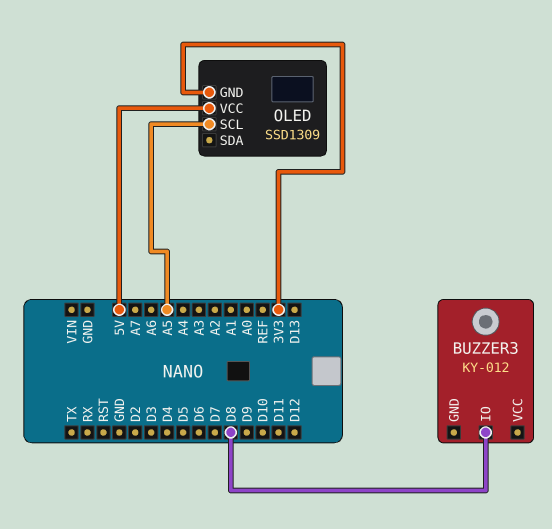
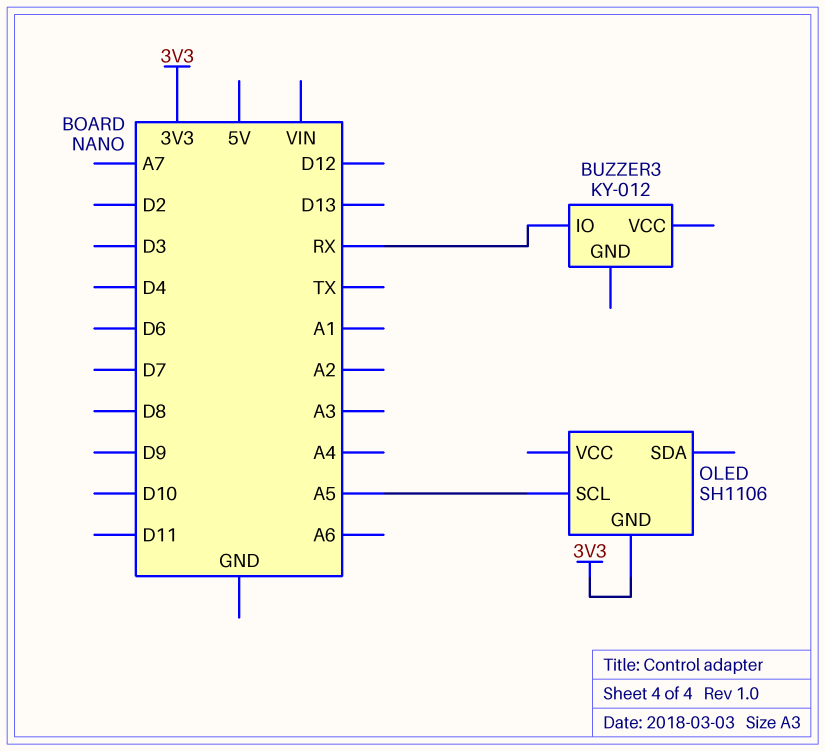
BUZZER3 pin IO: D8 -> RX
OLED: SSD1309 -> SH1106
OLED pin VCC: 5V -> none

